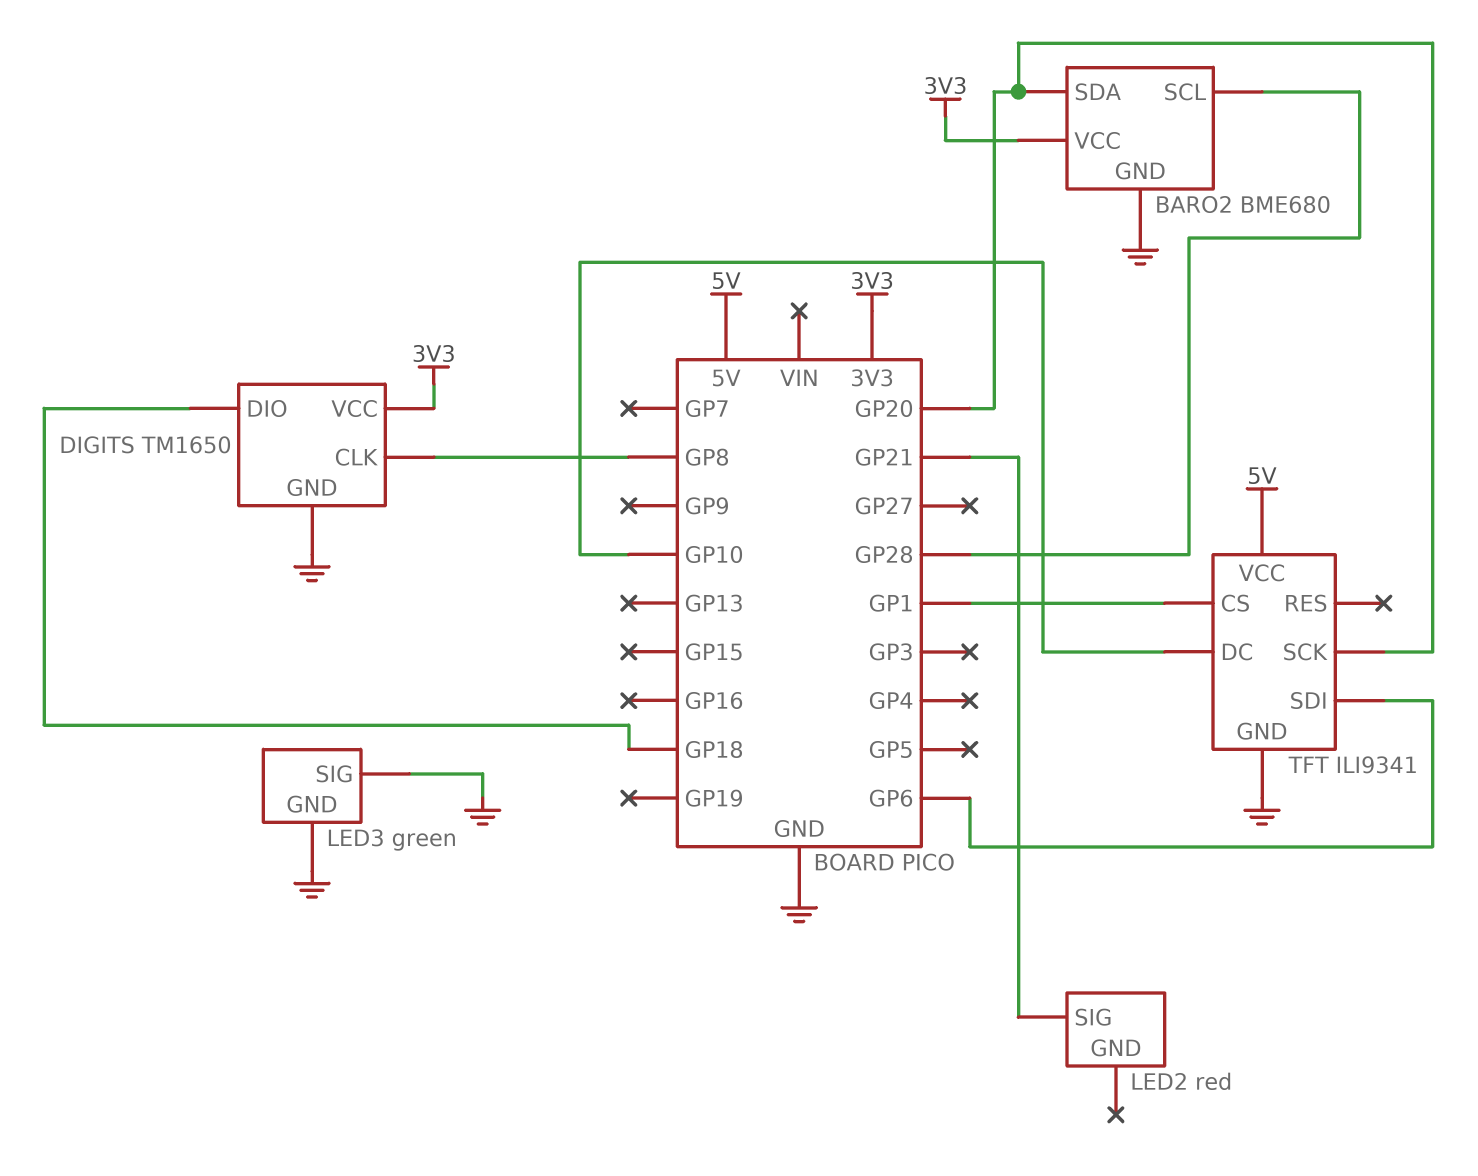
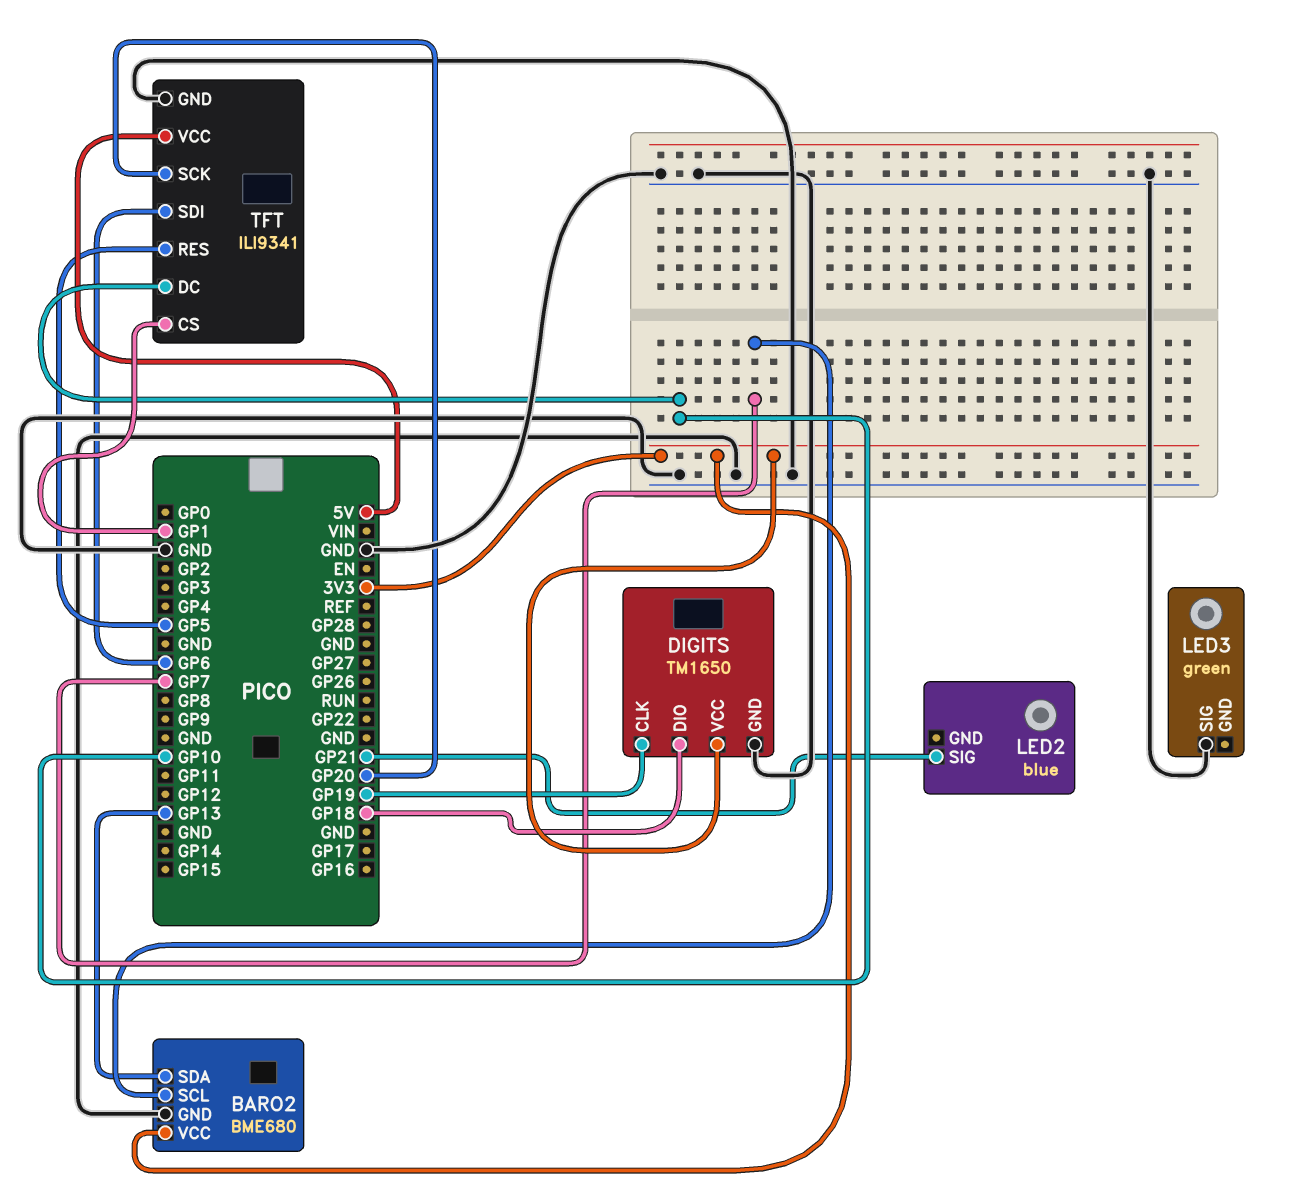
BARO2 pin SCL: GP28 -> GP7
BARO2 pin SDA: GP20 -> GP13
DIGITS pin CLK: GP8 -> GP19
LED2: red -> blue
LED3 pin GND: GND -> none
TFT pin RES: none -> GP5

